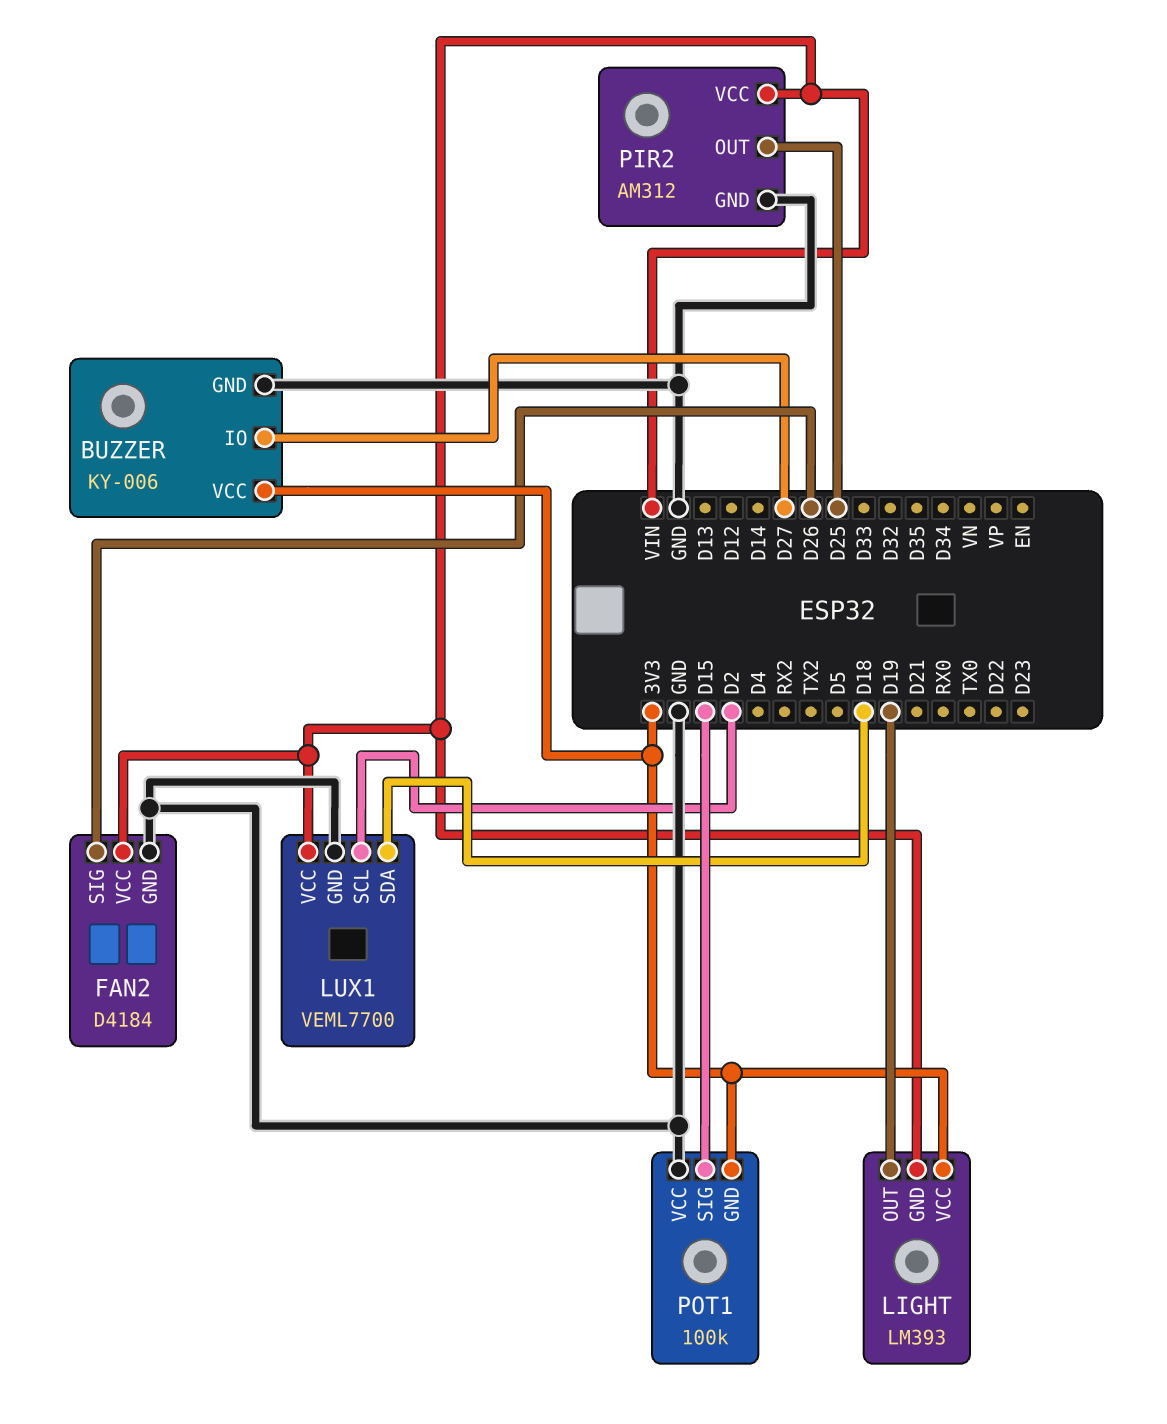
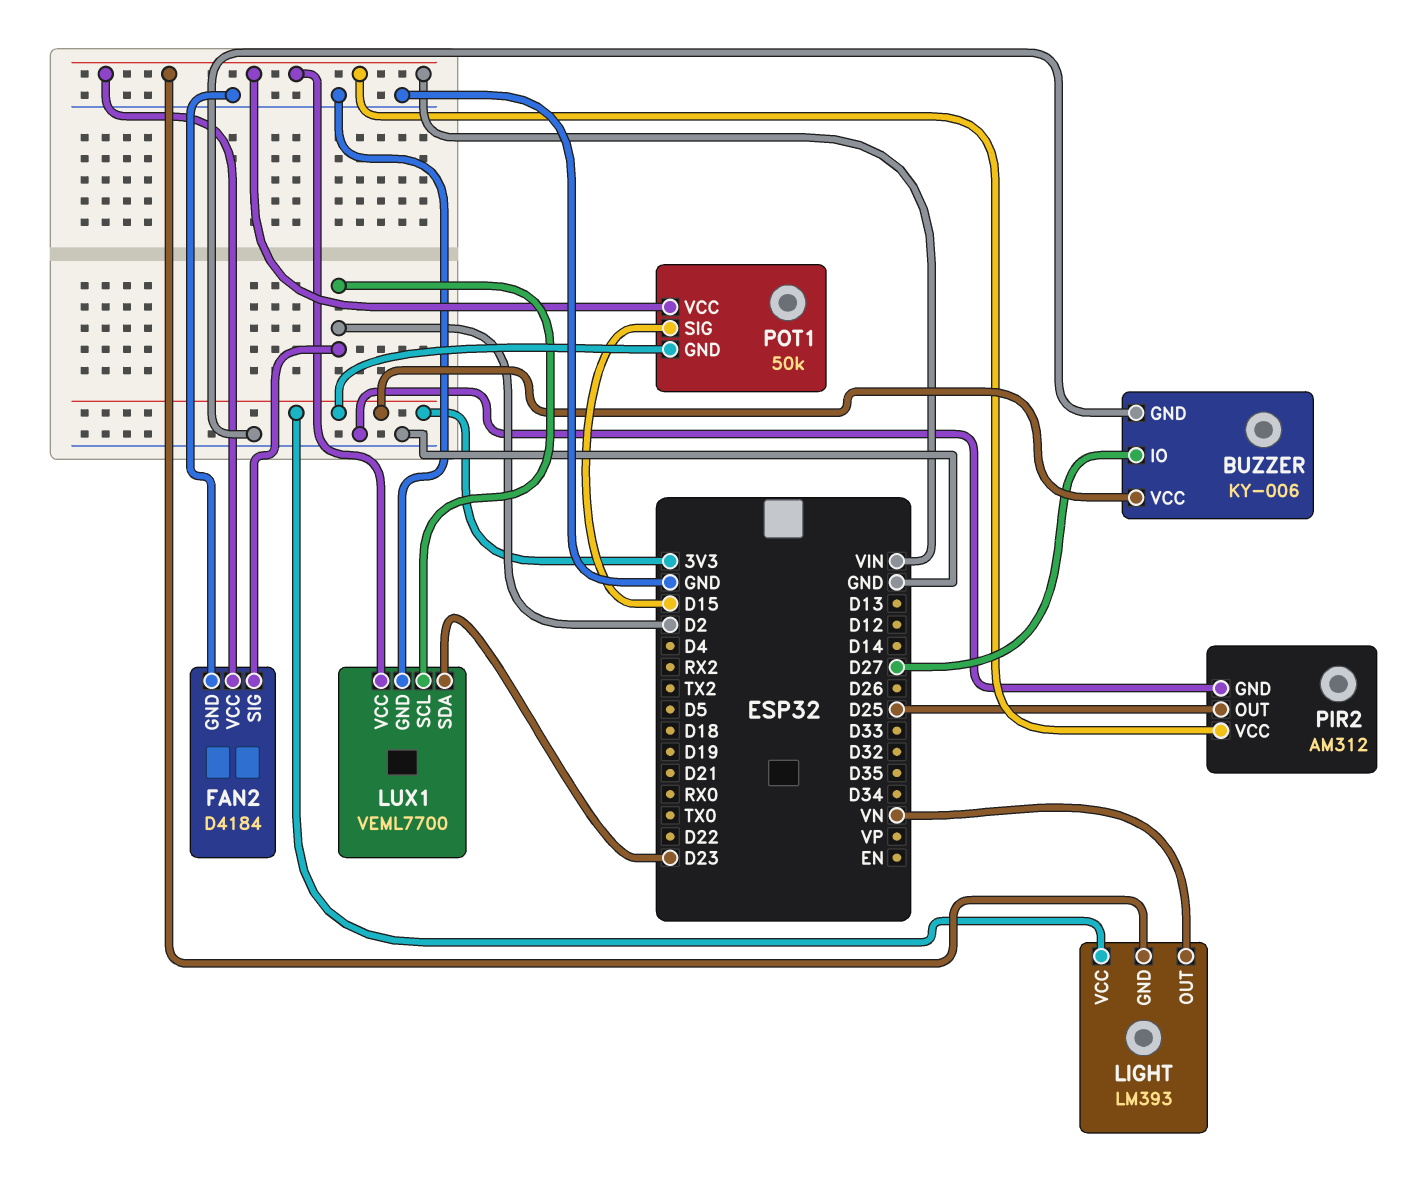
FAN2 pin SIG: D26 -> D2
LIGHT pin OUT: D19 -> VN
LUX1 pin SDA: D18 -> D23
POT1: 100k -> 50k
POT1 pin VCC: GND -> VIN

